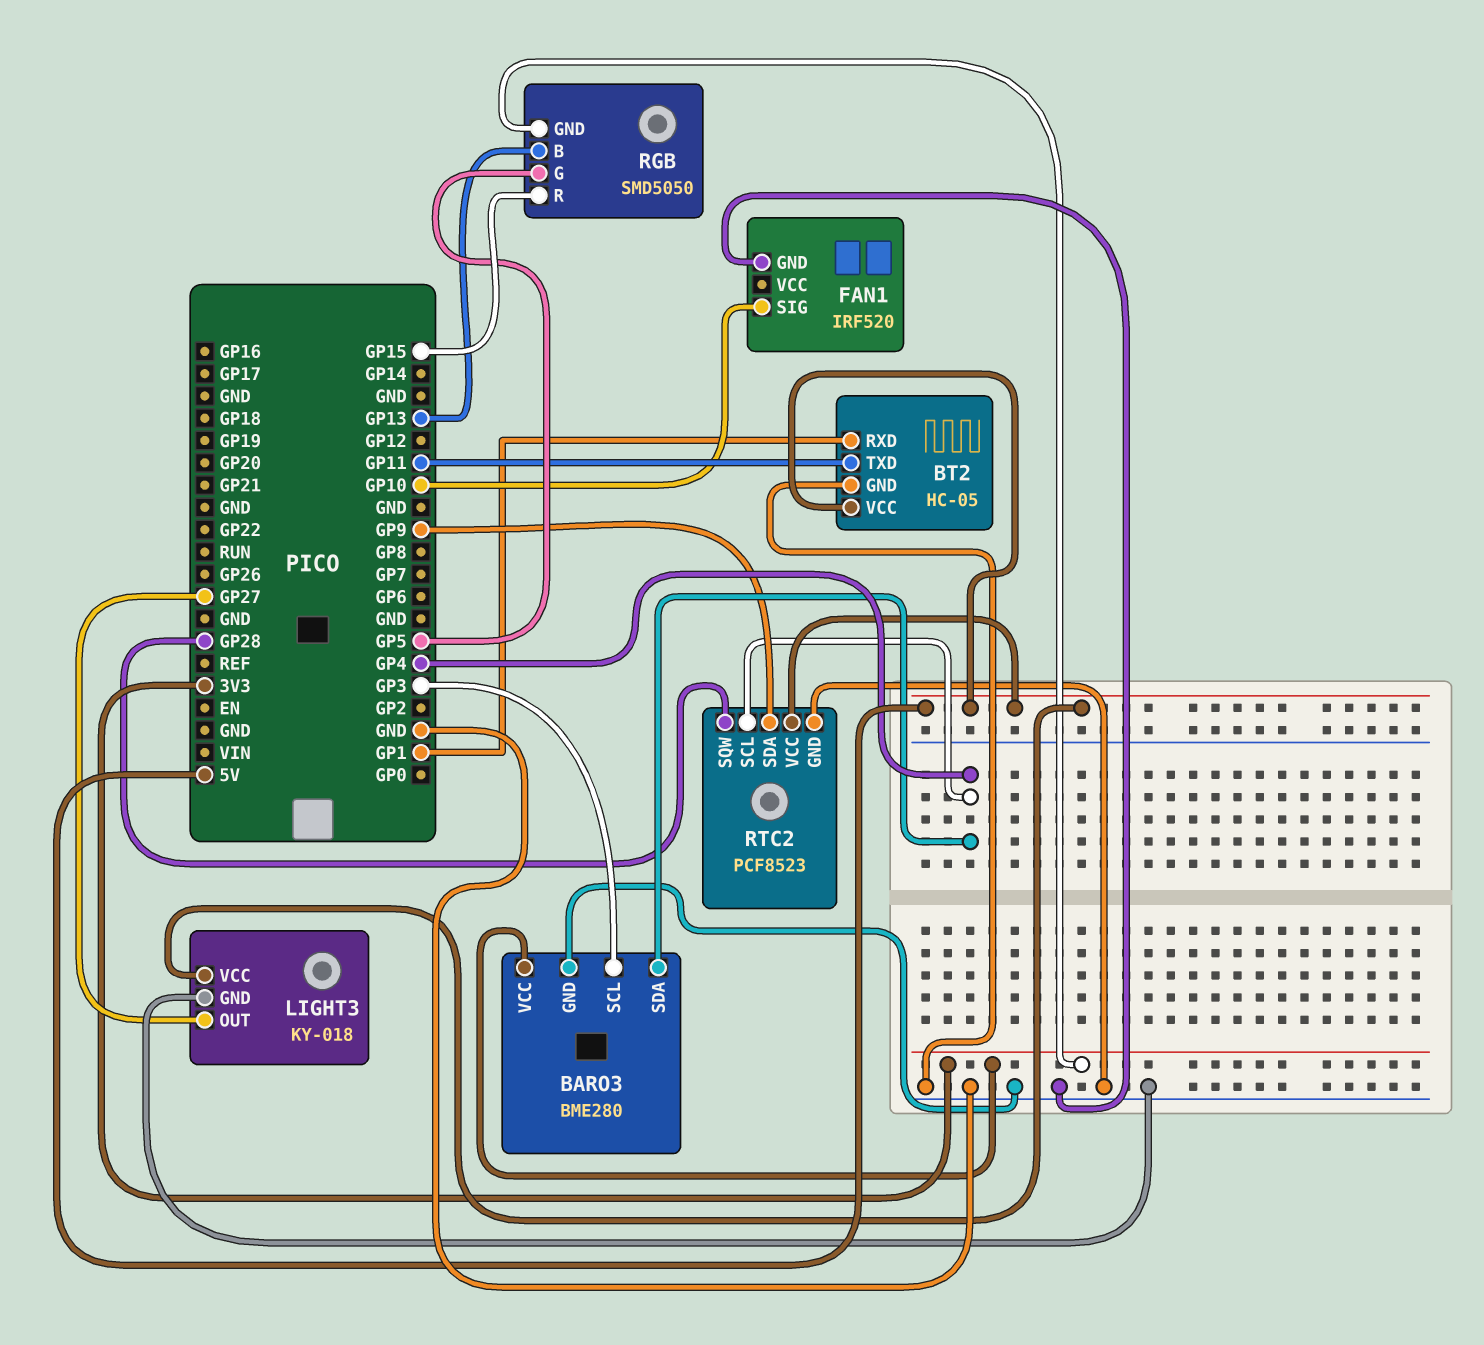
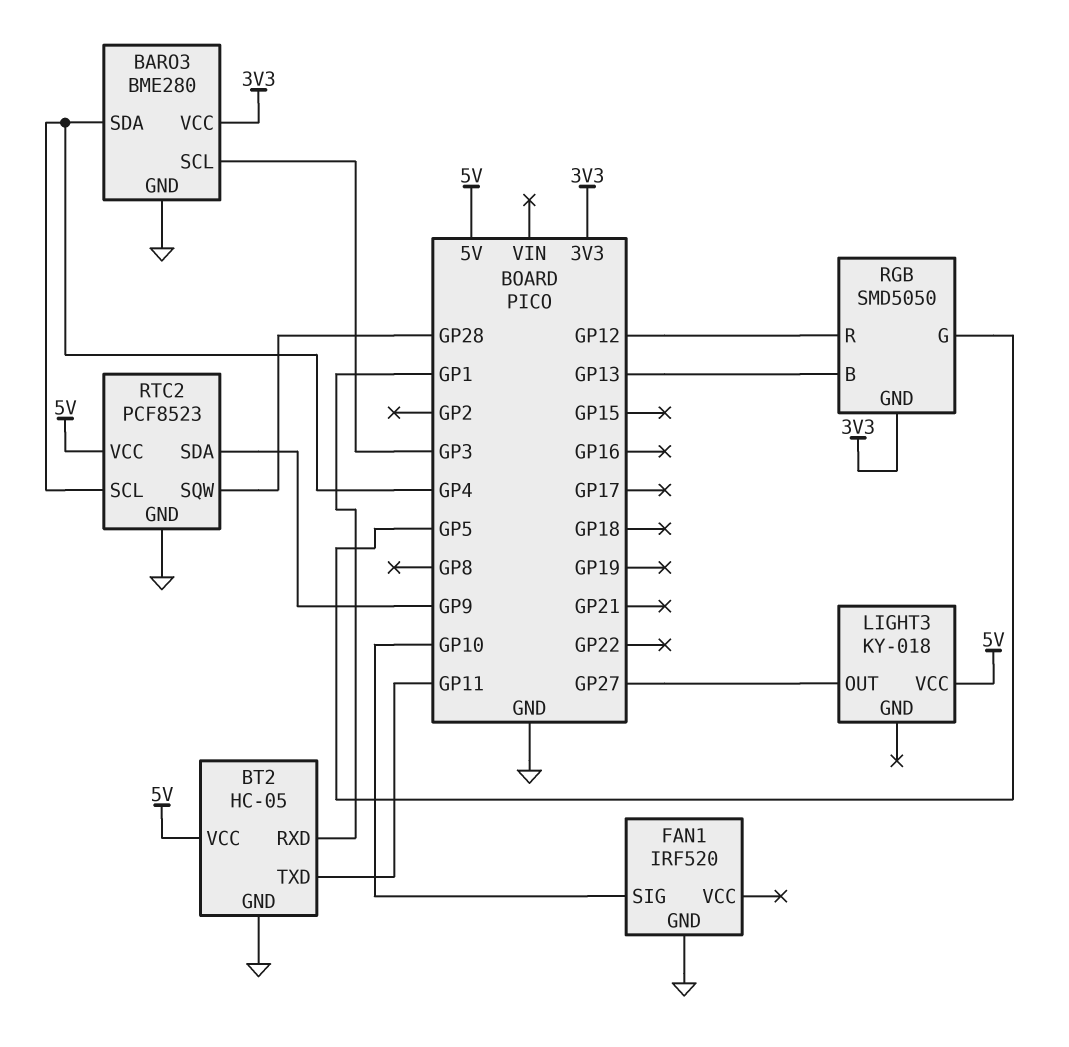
LIGHT3 pin GND: GND -> none
RGB pin R: GP15 -> GP12

